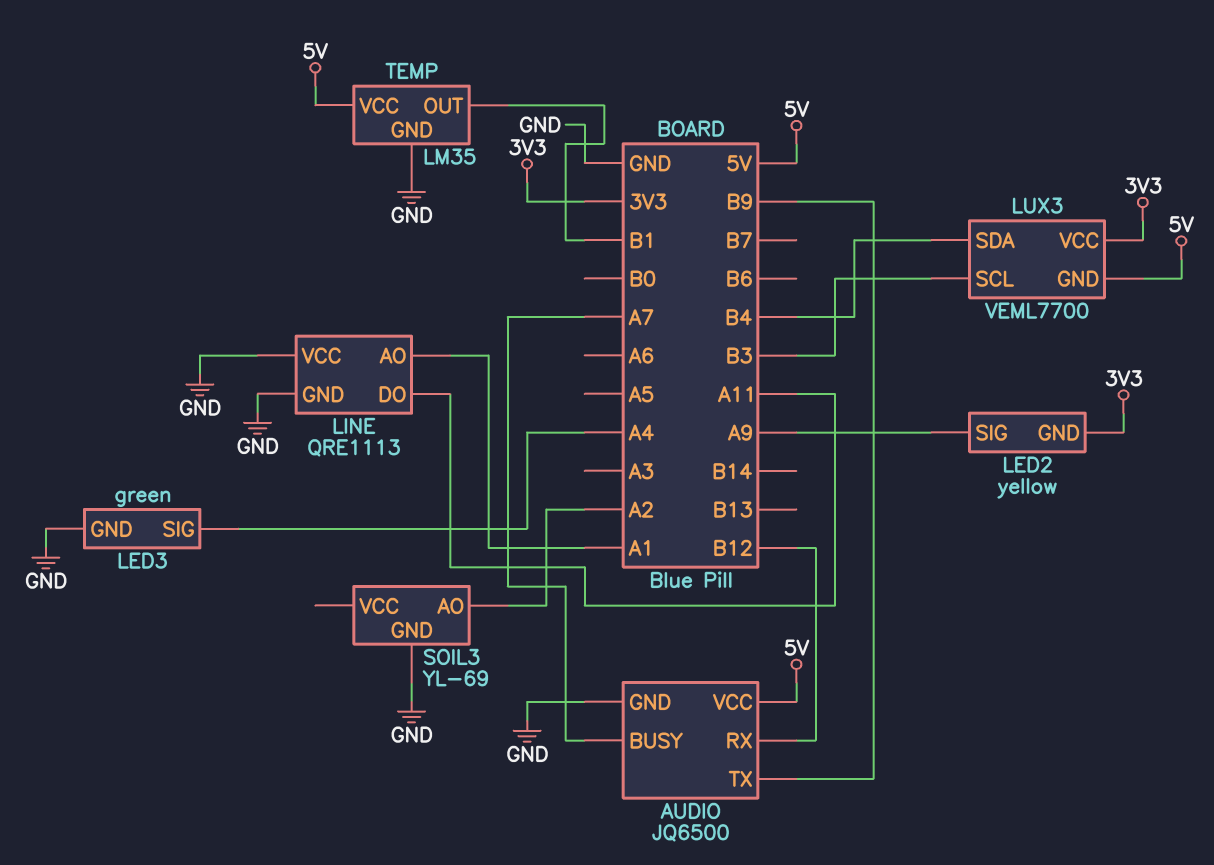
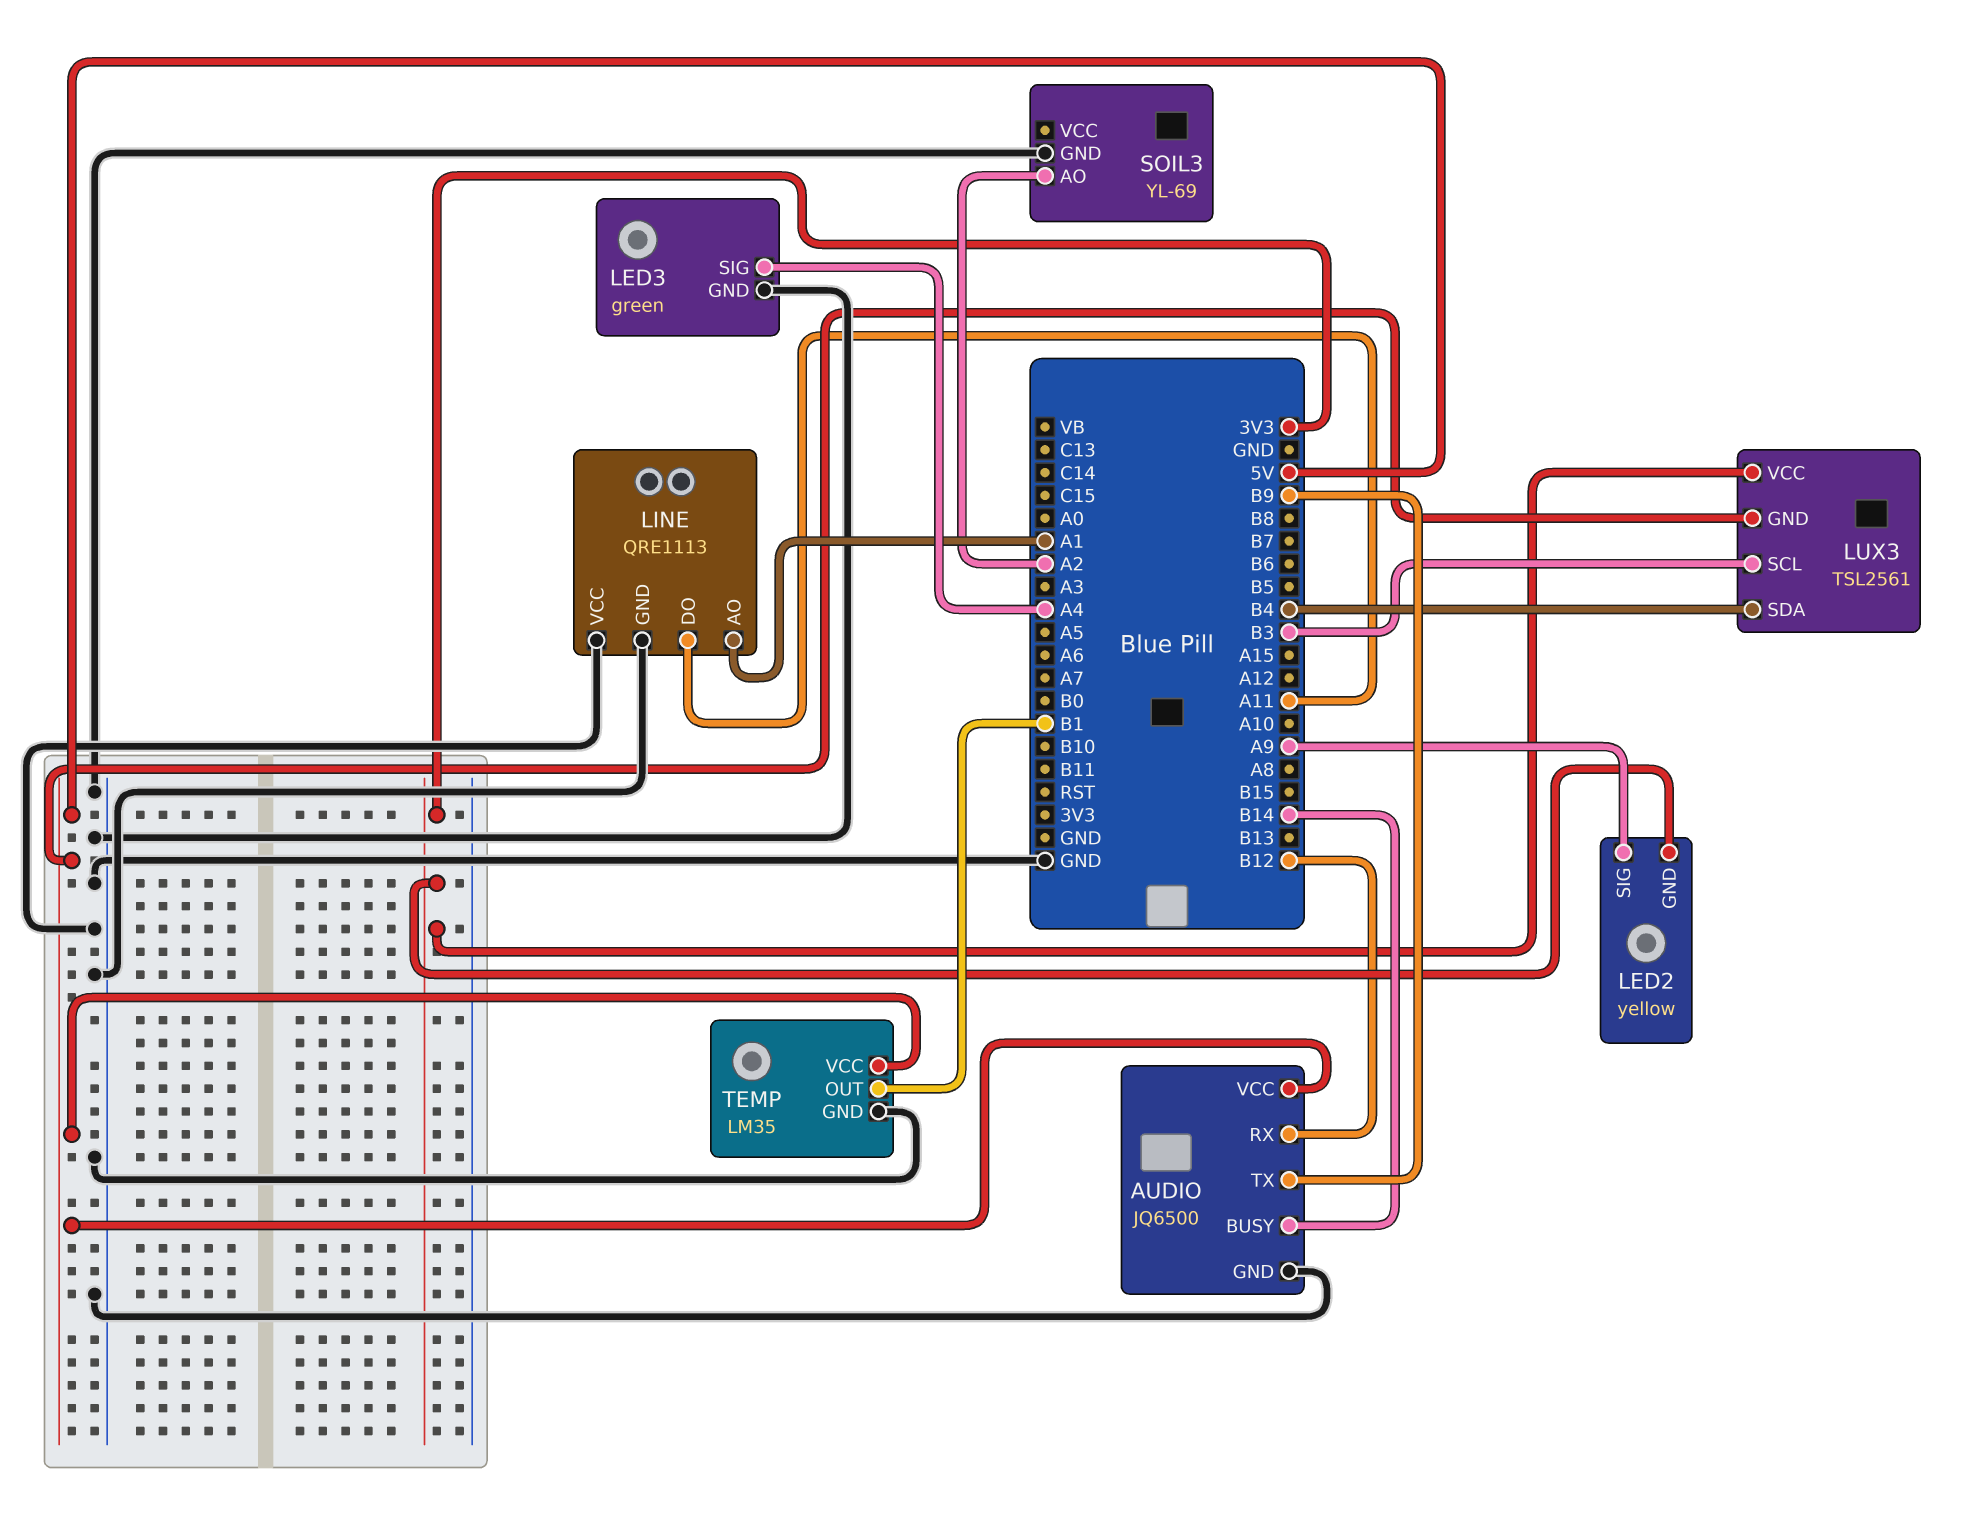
AUDIO pin BUSY: A7 -> B14
LUX3: VEML7700 -> TSL2561

